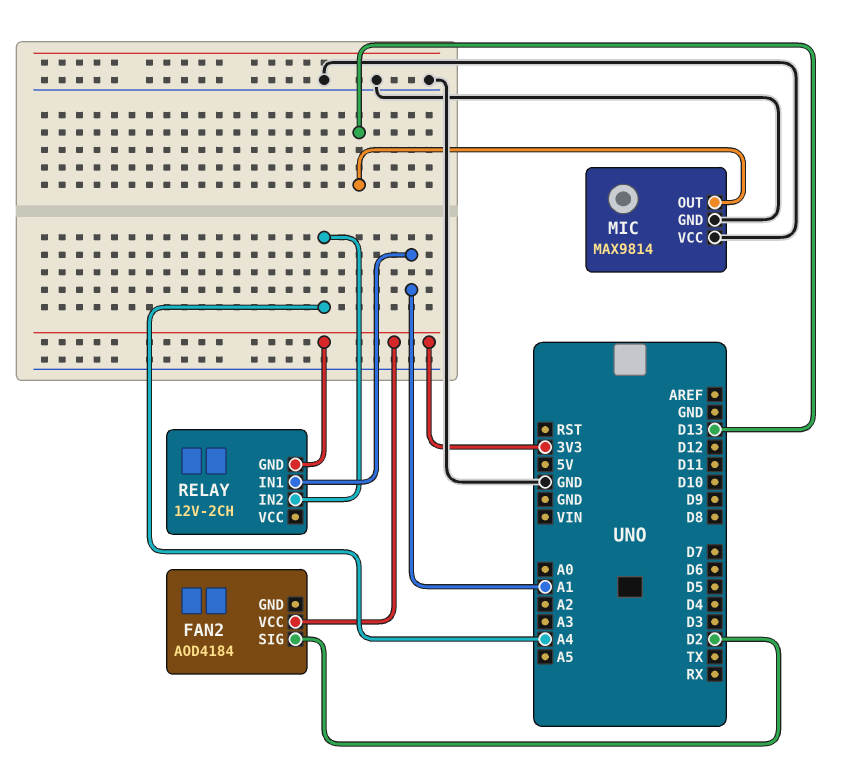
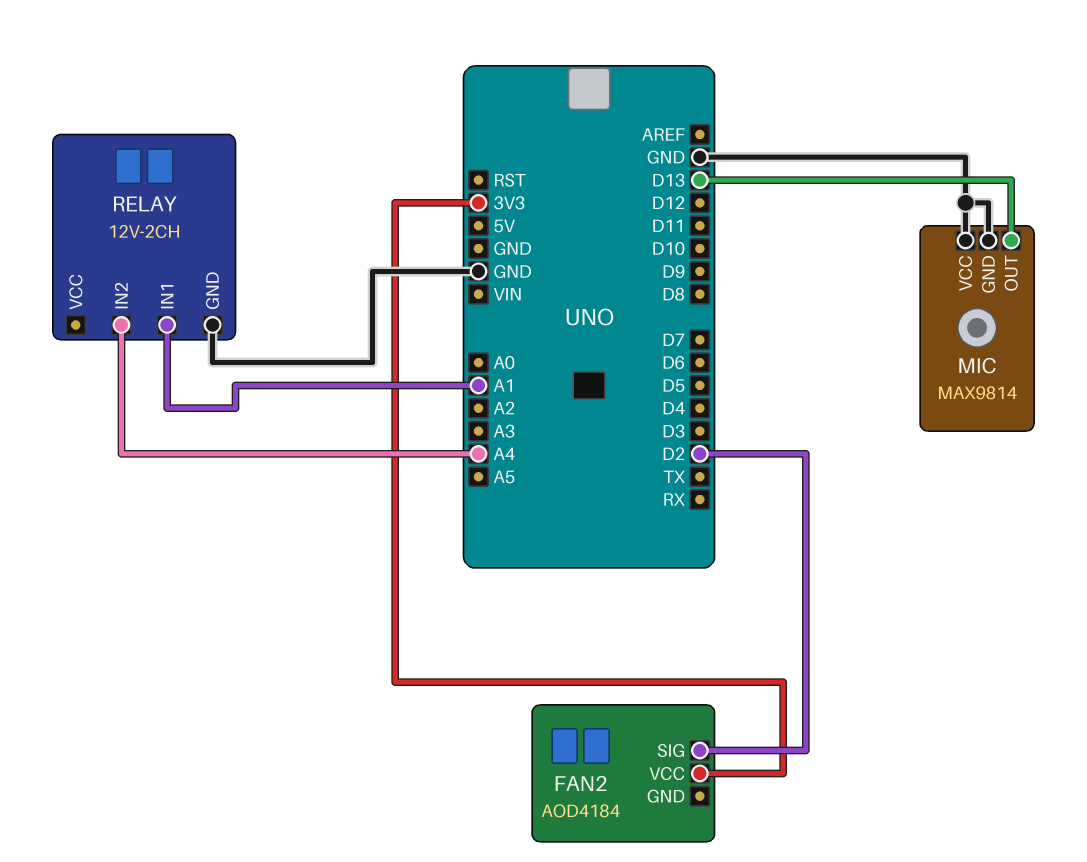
RELAY pin GND: 3V3 -> GND

